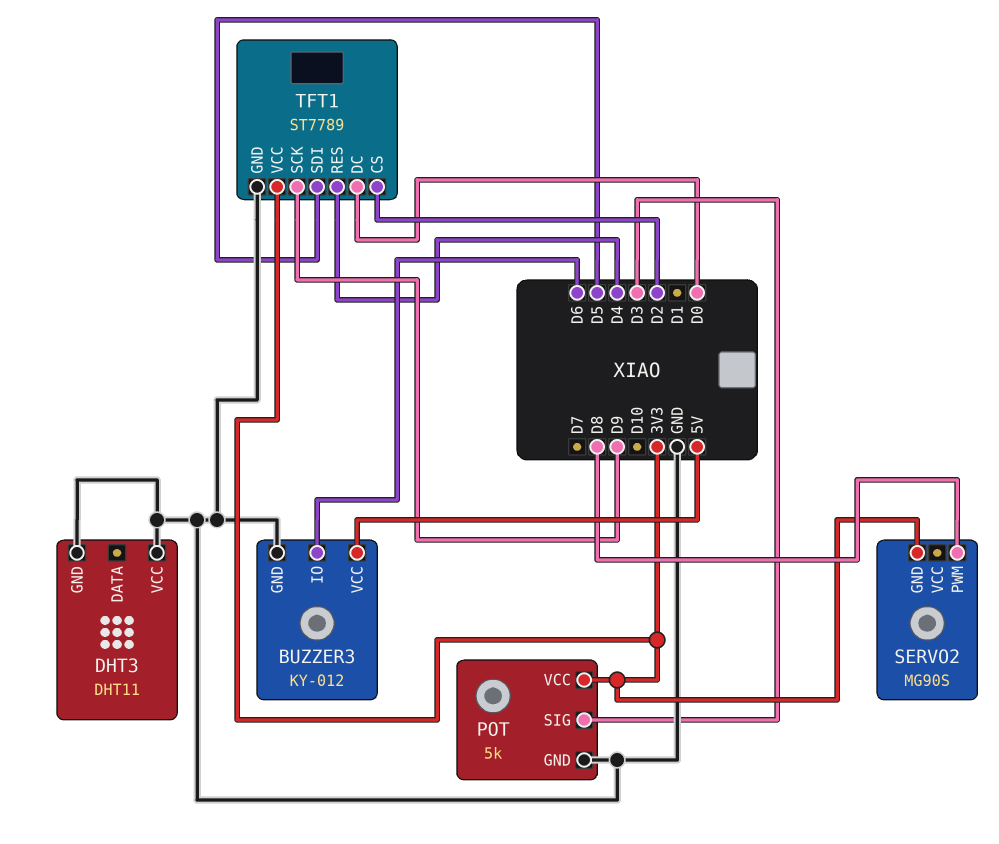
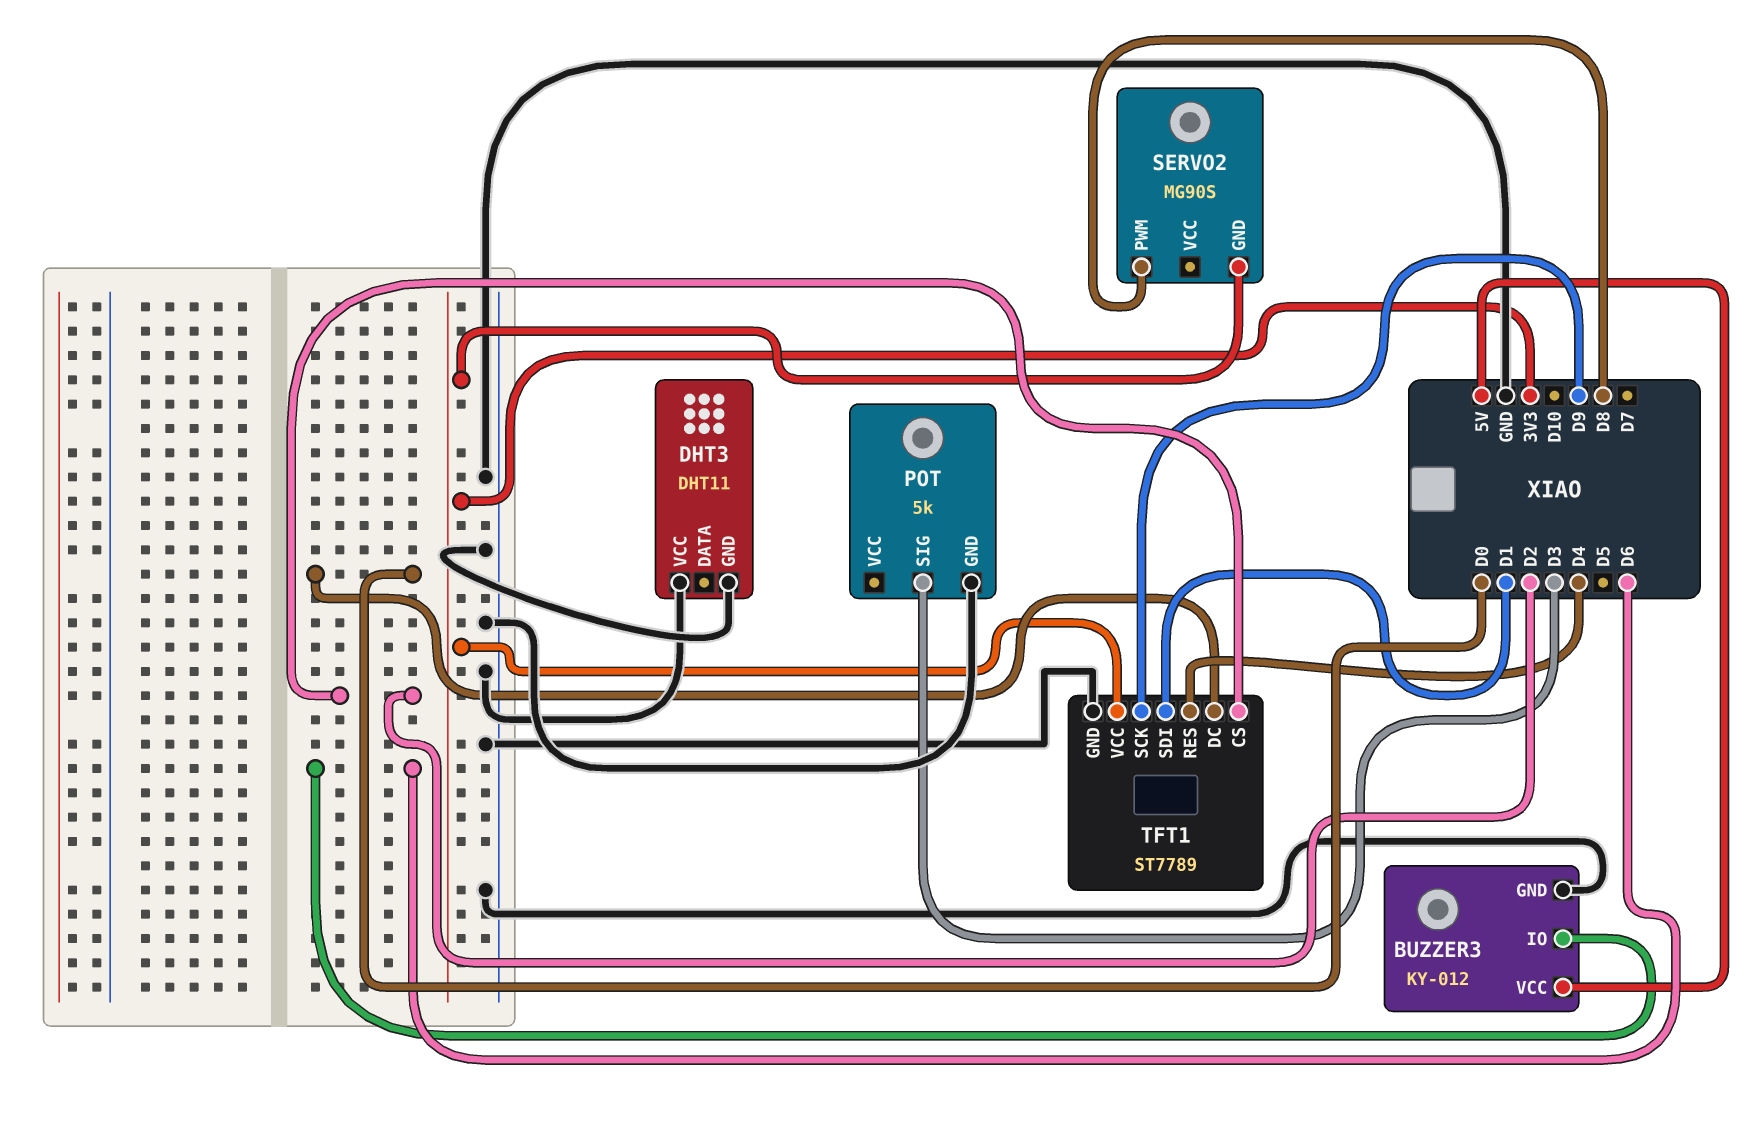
POT pin VCC: 3V3 -> none
TFT1 pin SDI: D5 -> D1

